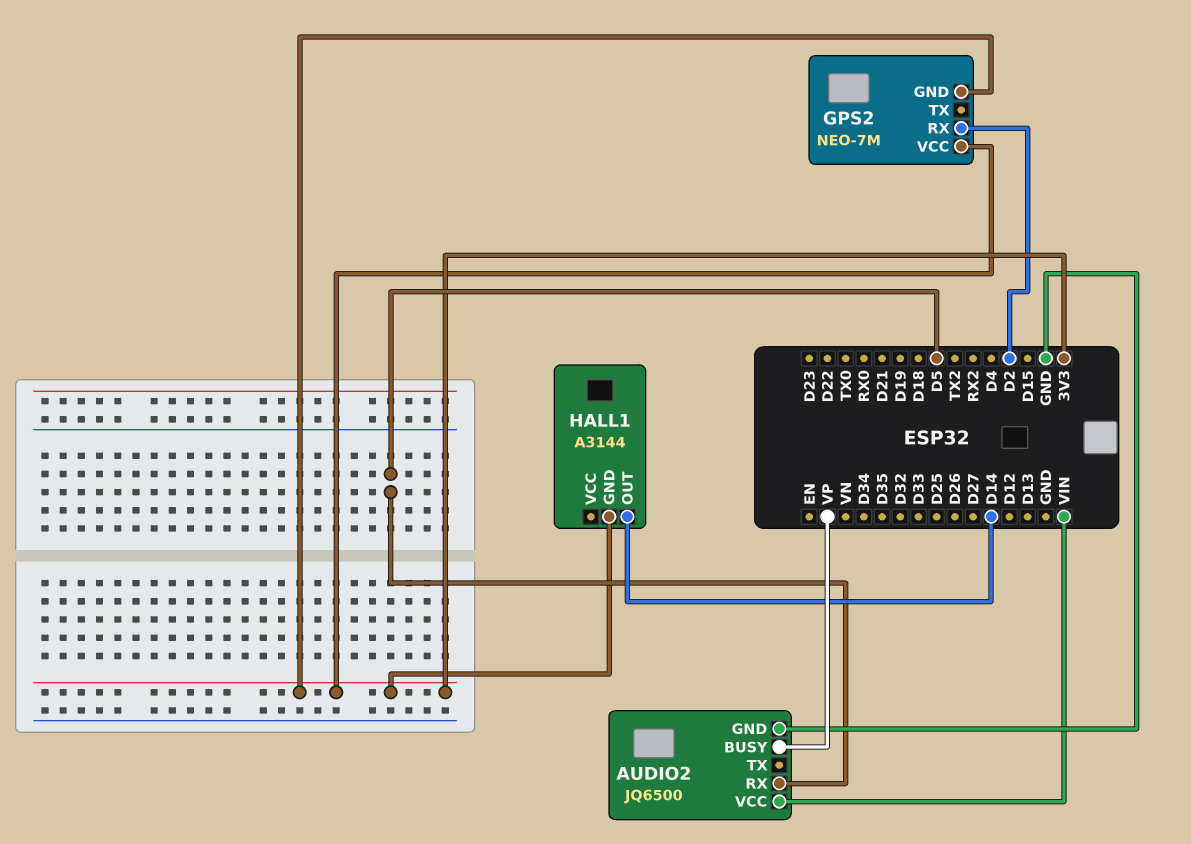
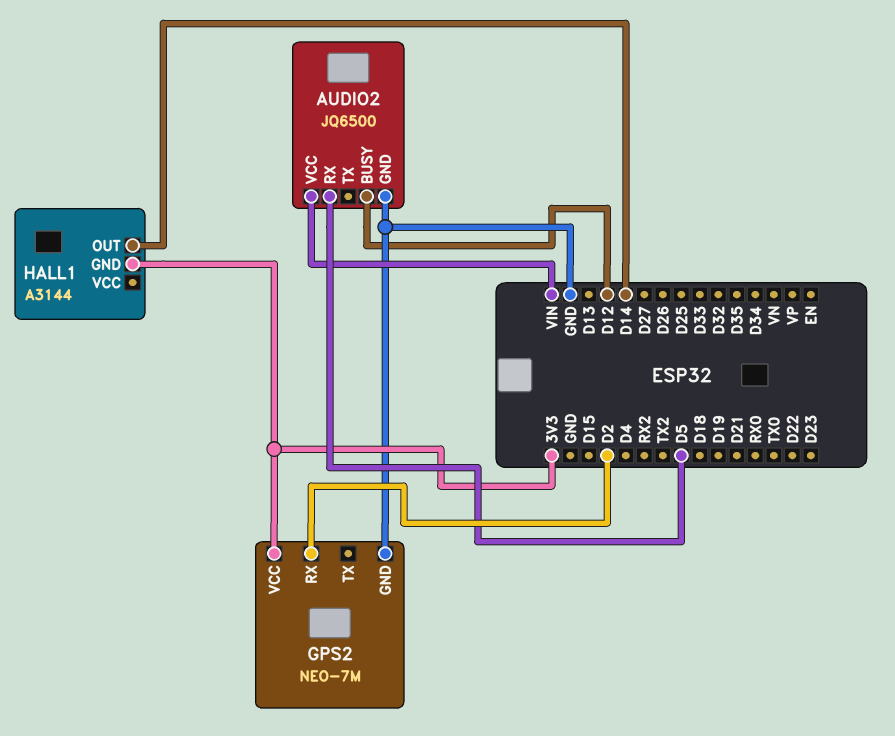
AUDIO2 pin BUSY: VP -> D12
GPS2 pin GND: 3V3 -> GND

